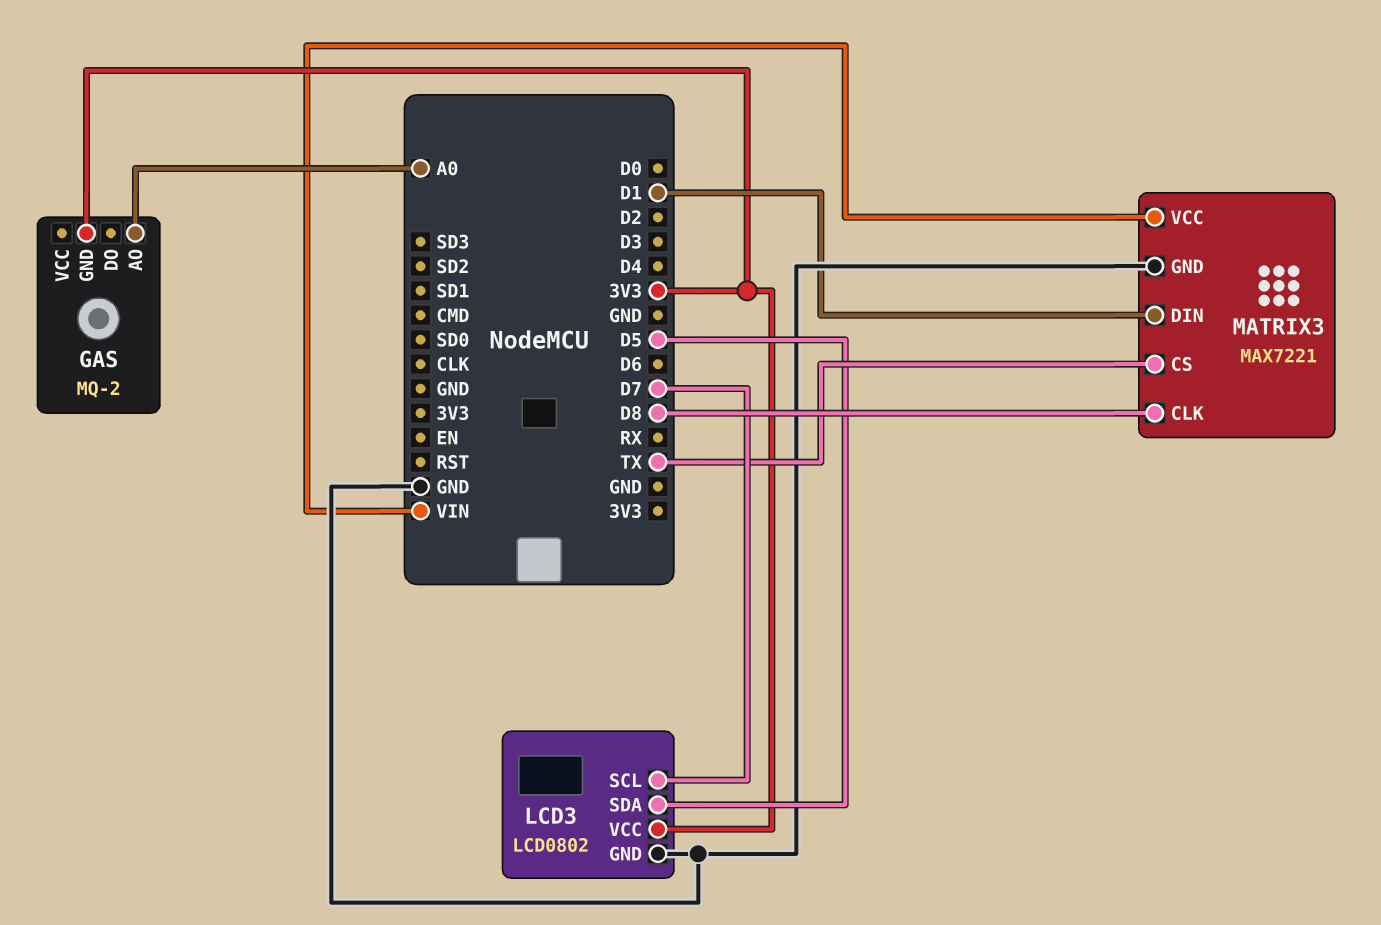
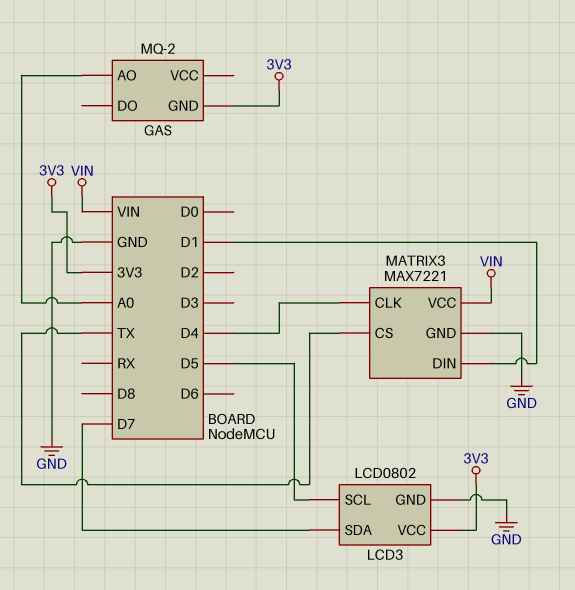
LCD3 pin SCL: D7 -> D5
LCD3 pin SDA: D5 -> D7
MATRIX3 pin CLK: D8 -> D4

